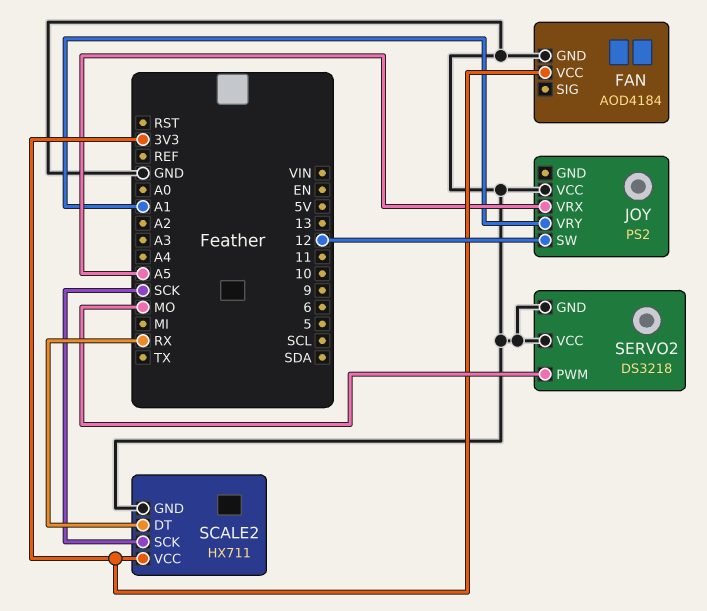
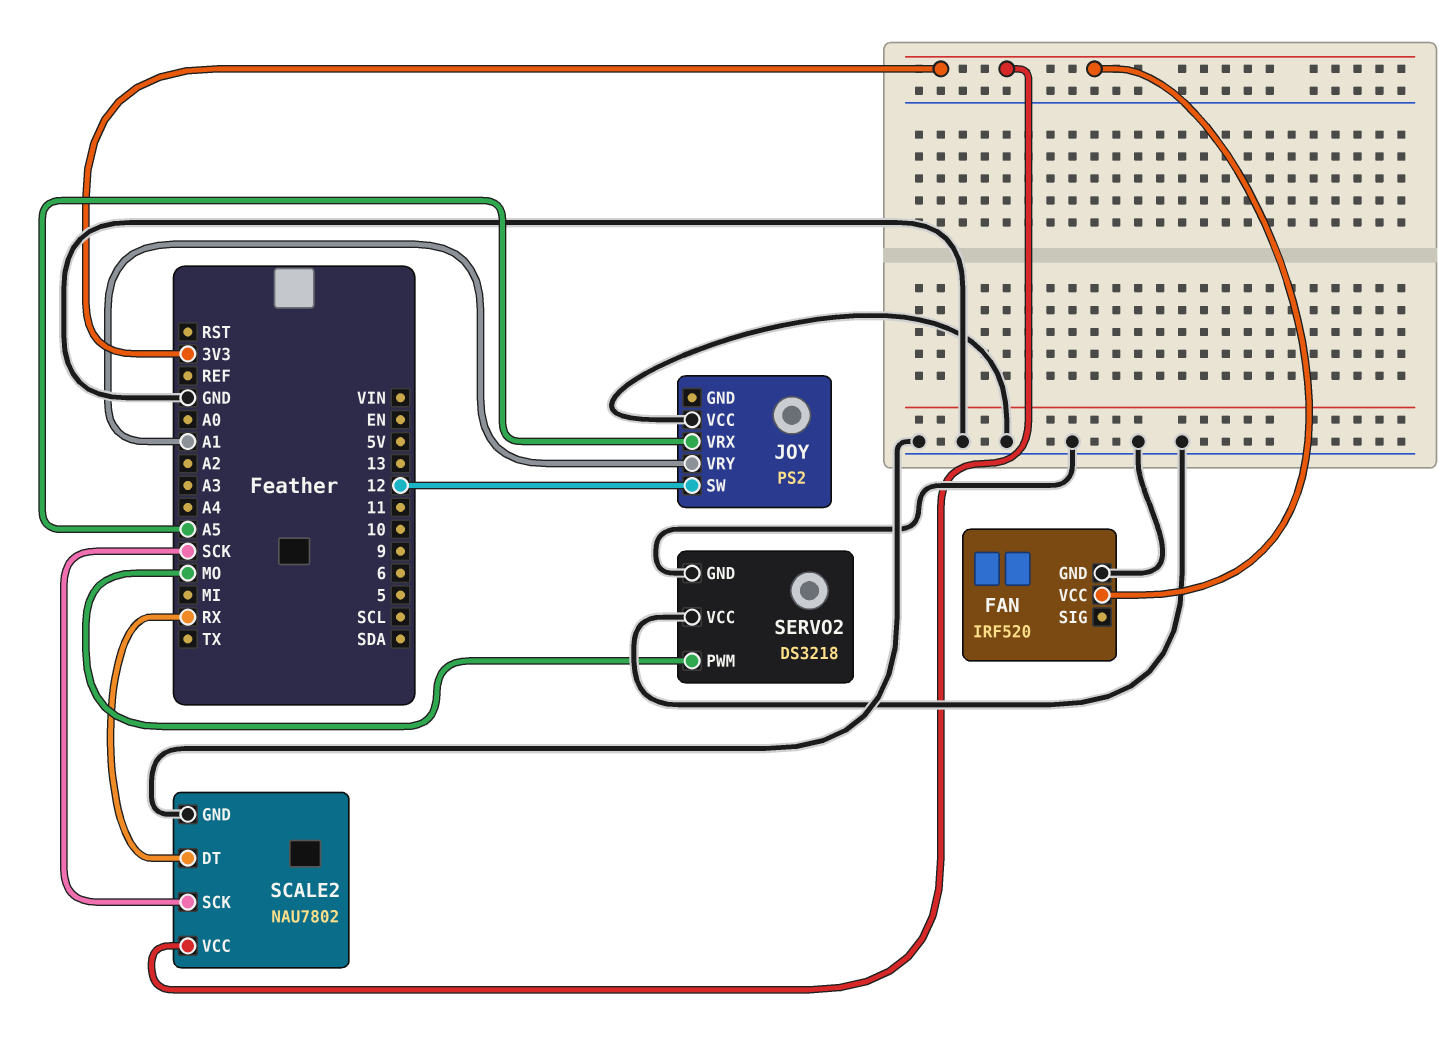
FAN: AOD4184 -> IRF520
SCALE2: HX711 -> NAU7802

